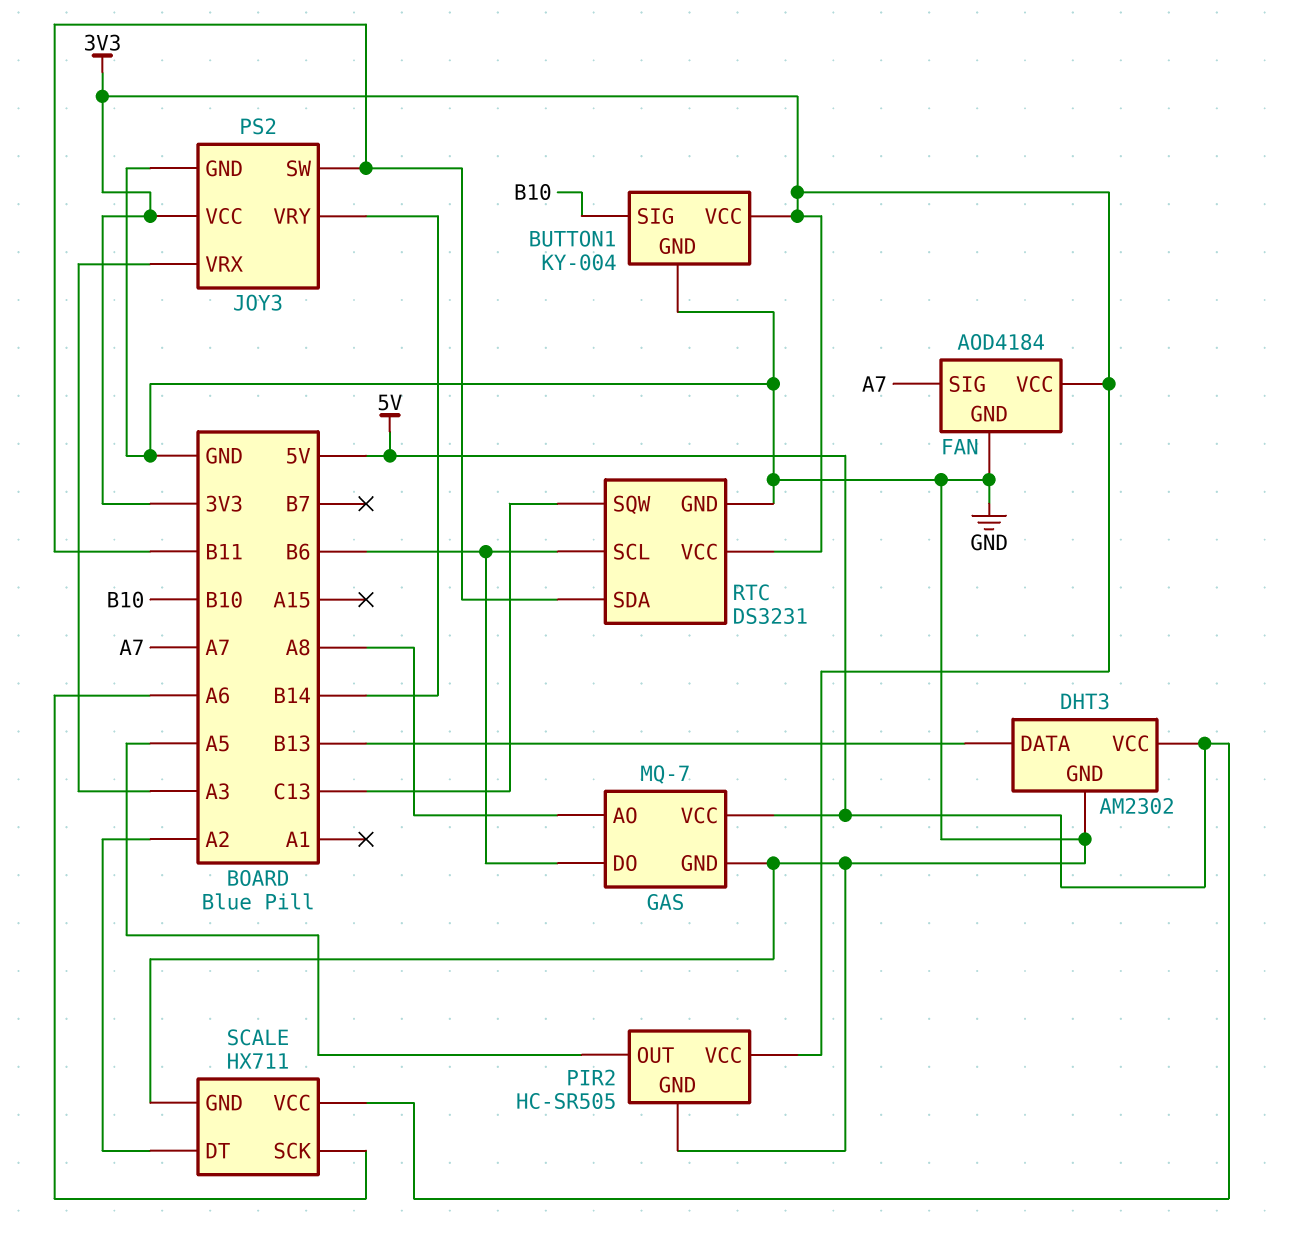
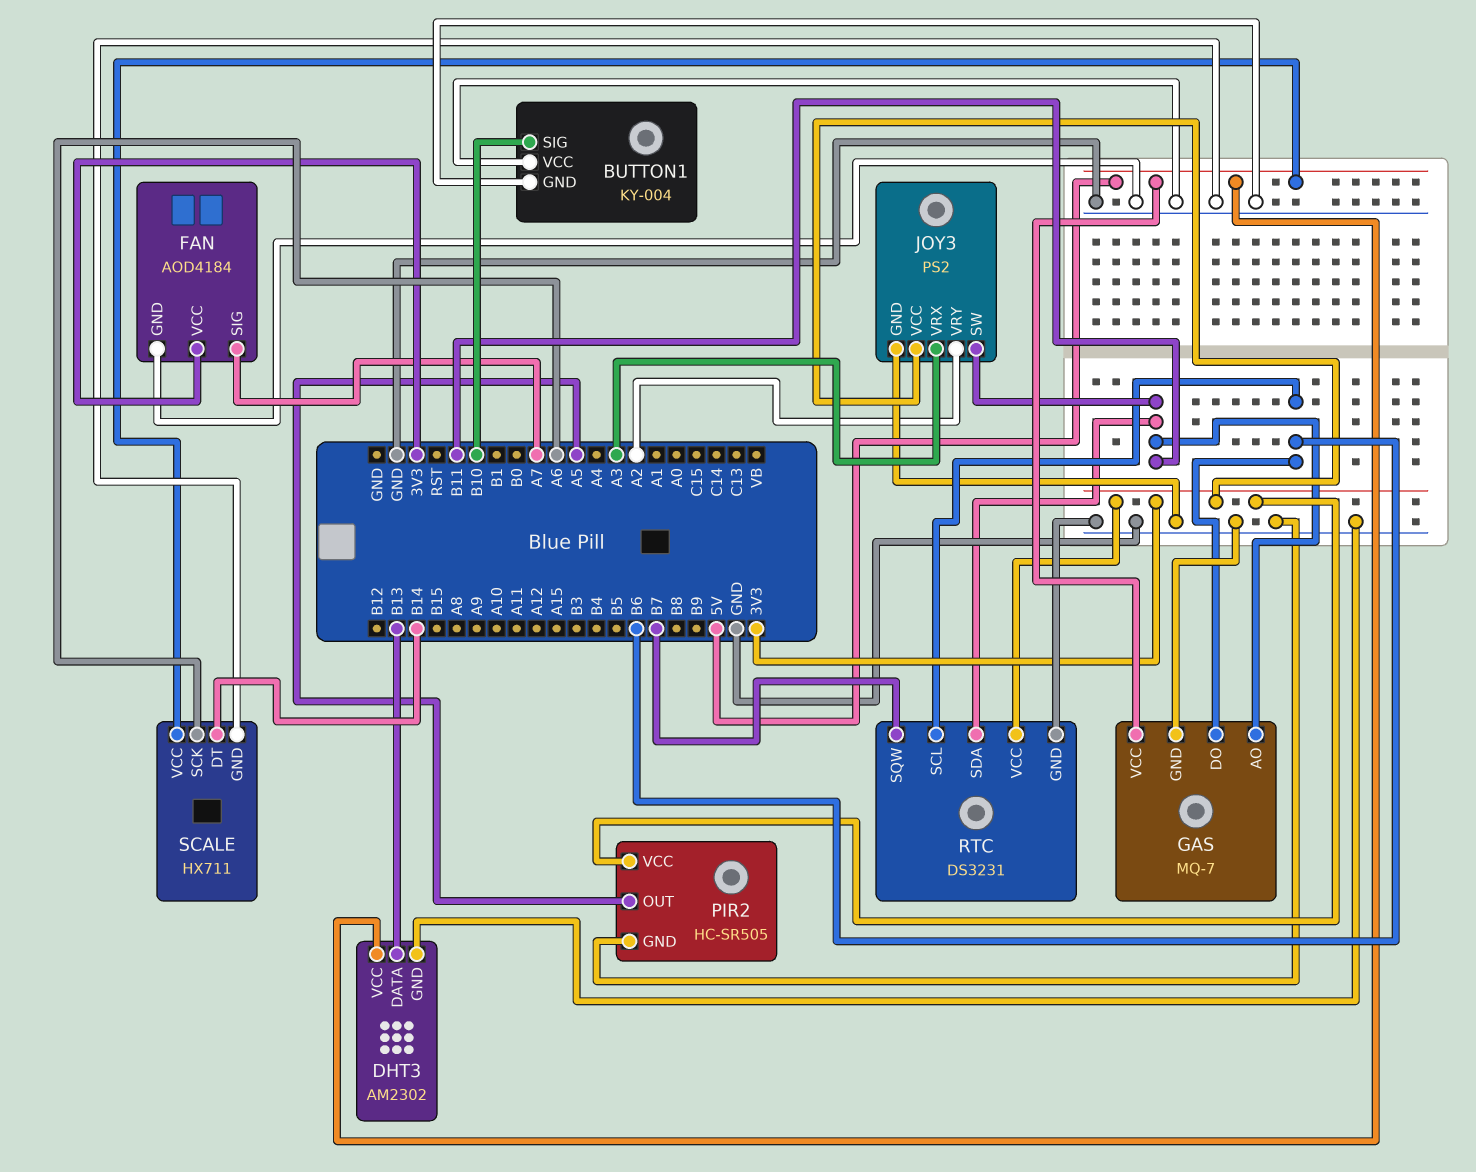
BUTTON1 pin VCC: 3V3 -> GND
GAS pin AO: A8 -> B11
JOY3 pin VRY: B14 -> A2
RTC pin SQW: C13 -> B7
SCALE pin DT: A2 -> B14

